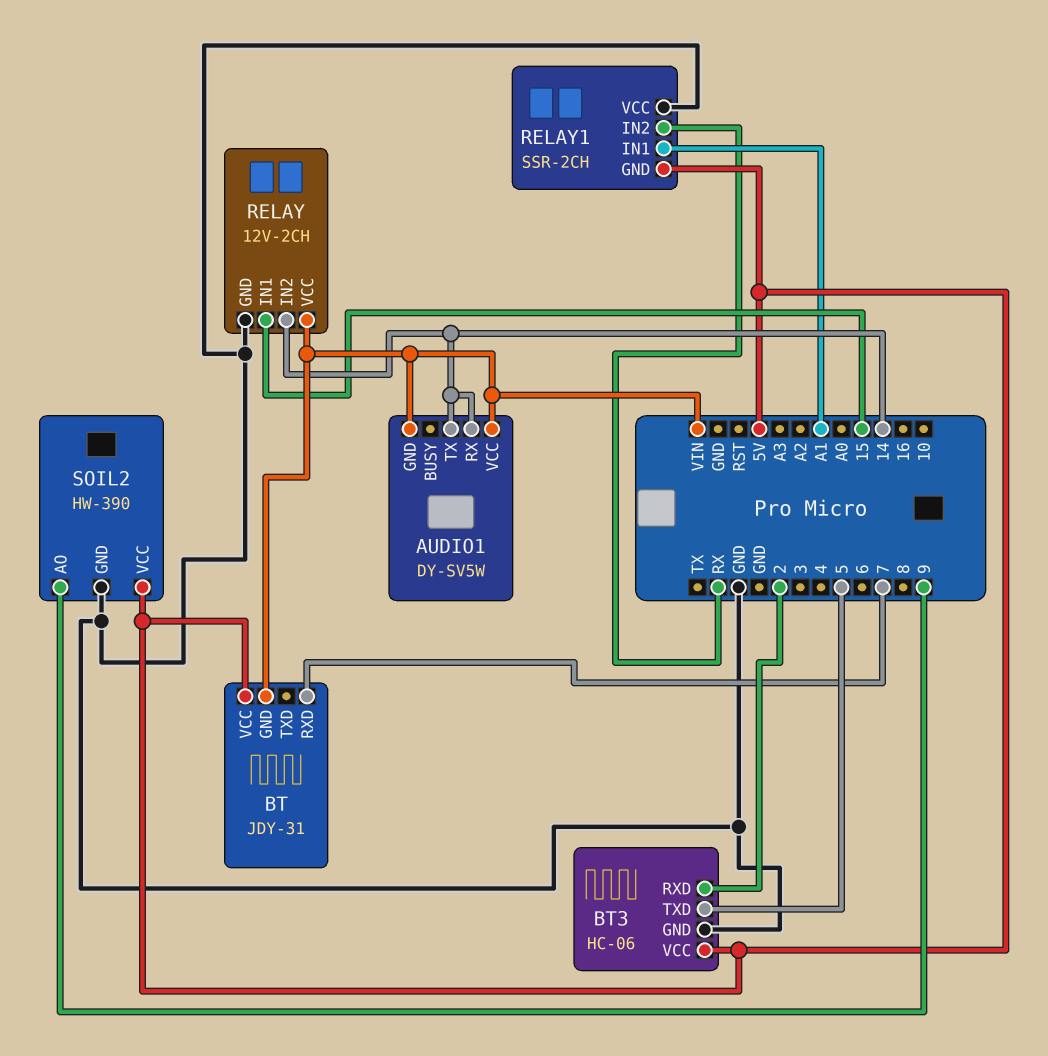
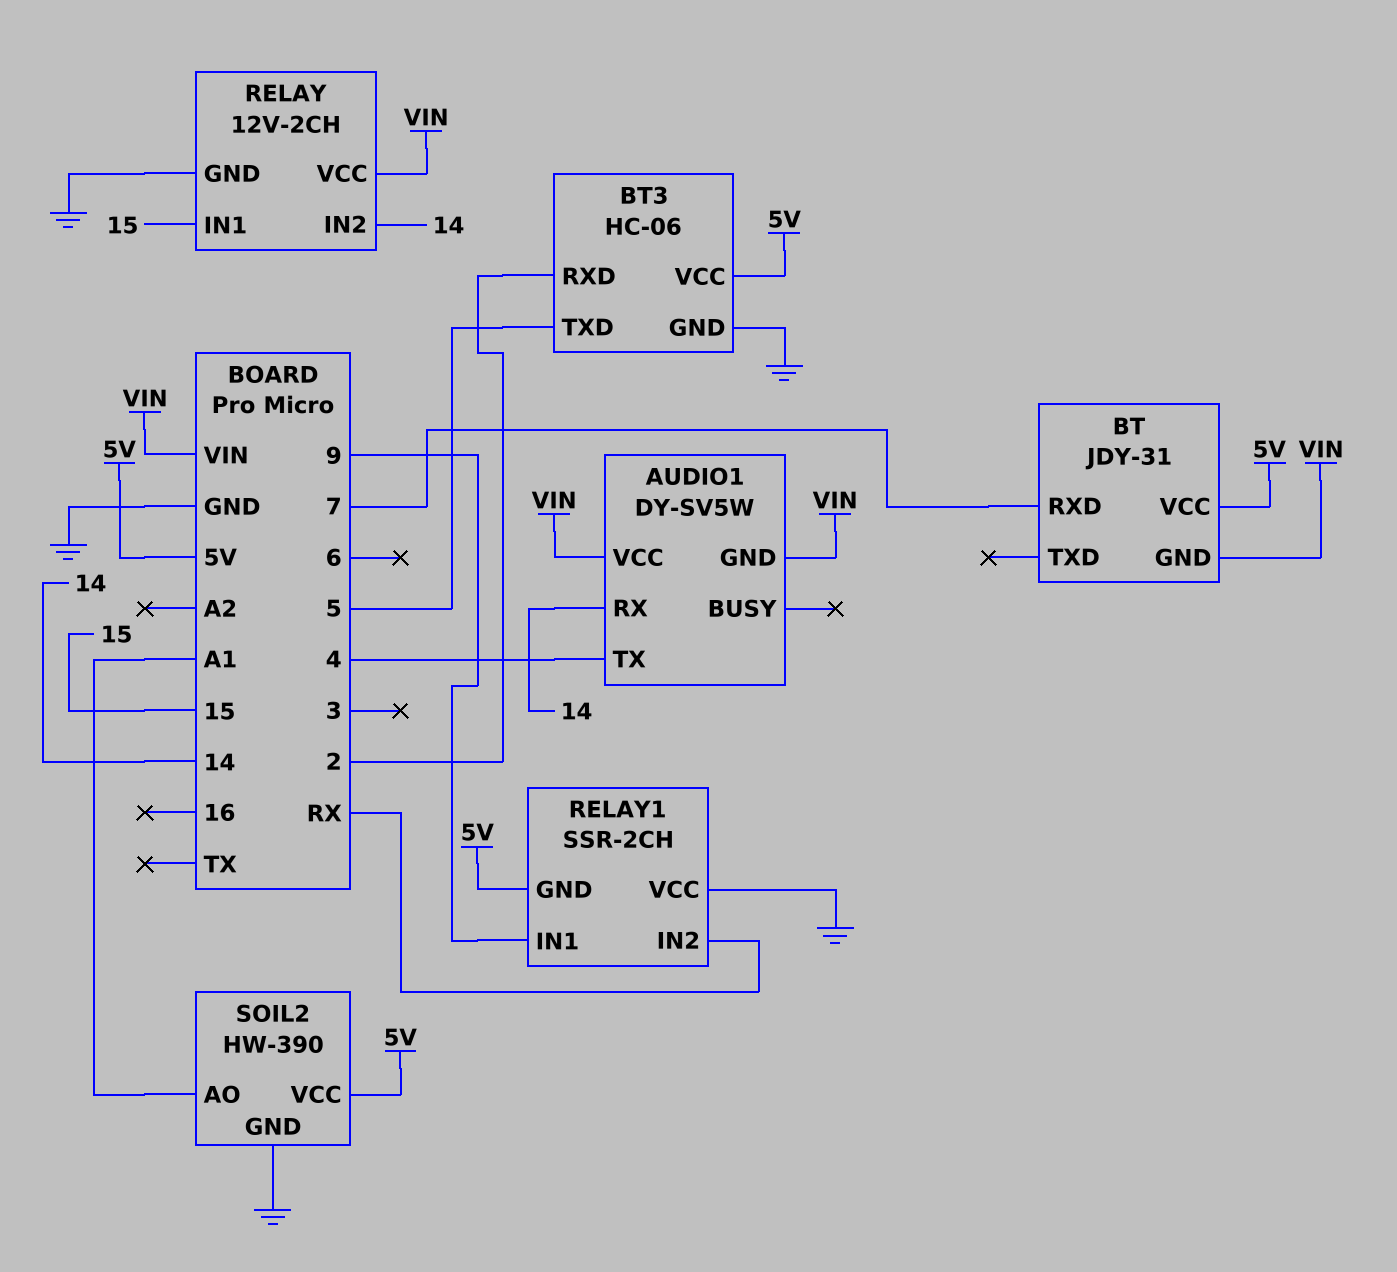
AUDIO1 pin TX: 14 -> 4
RELAY1 pin IN1: A1 -> 9
SOIL2 pin AO: 9 -> A1

